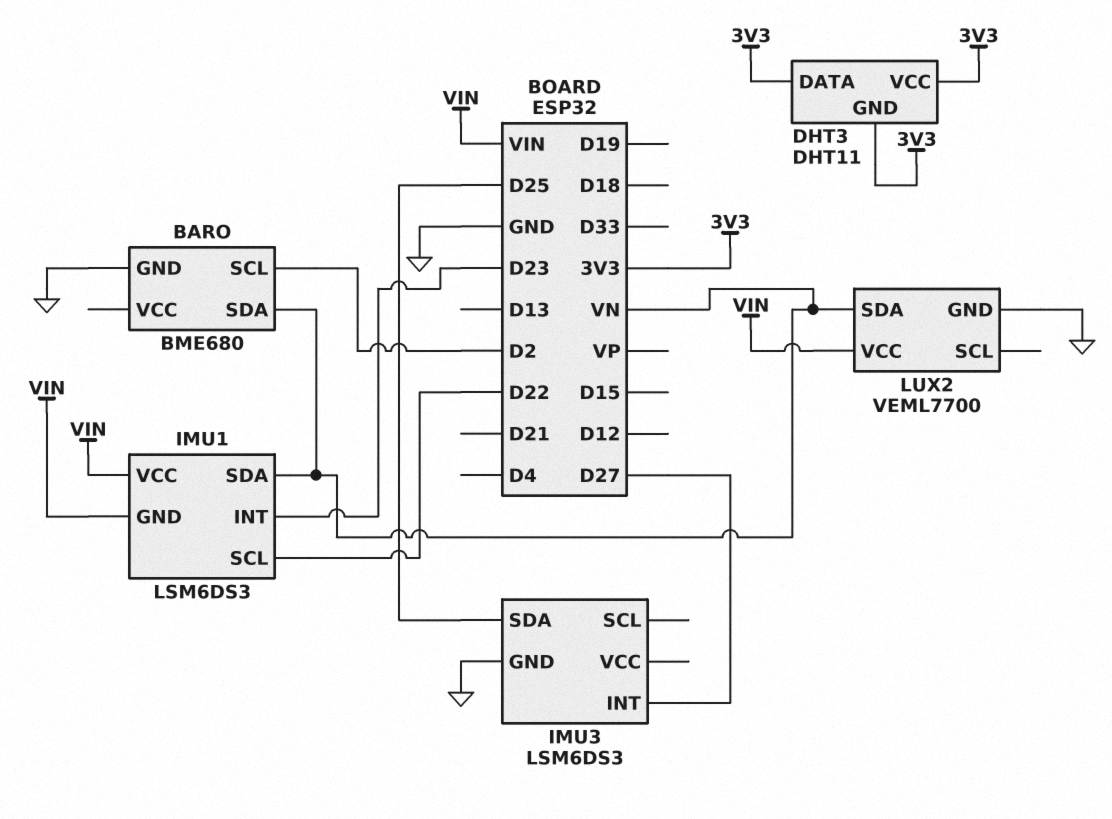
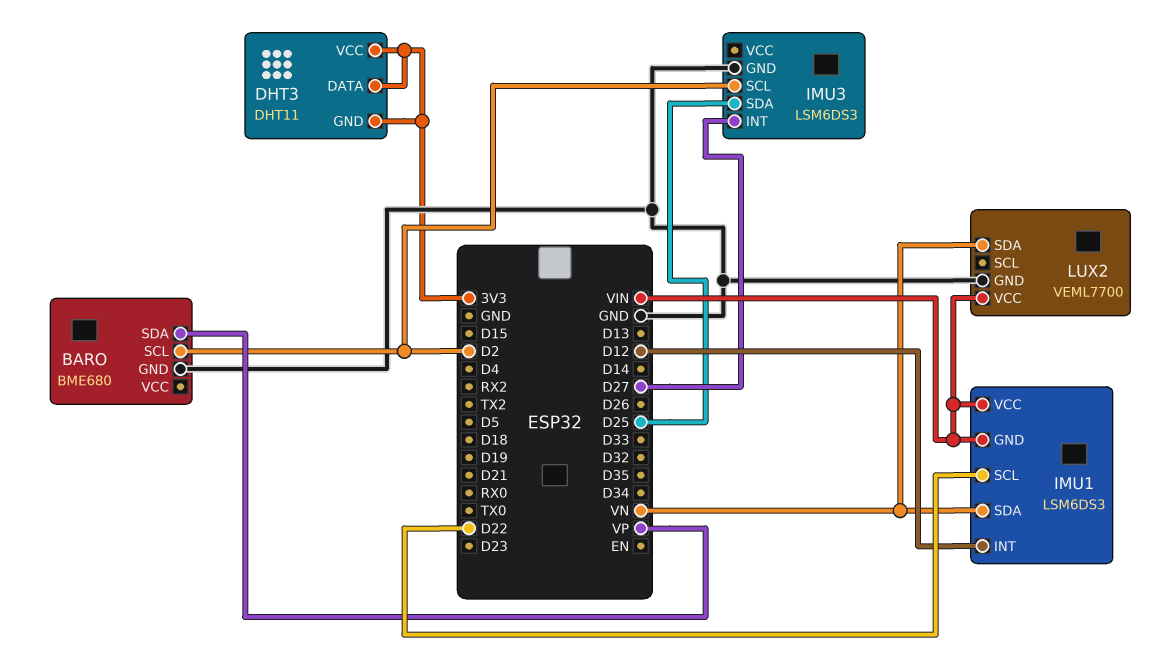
BARO pin SDA: VN -> VP
IMU1 pin INT: D23 -> D12
IMU3 pin SCL: none -> D2

